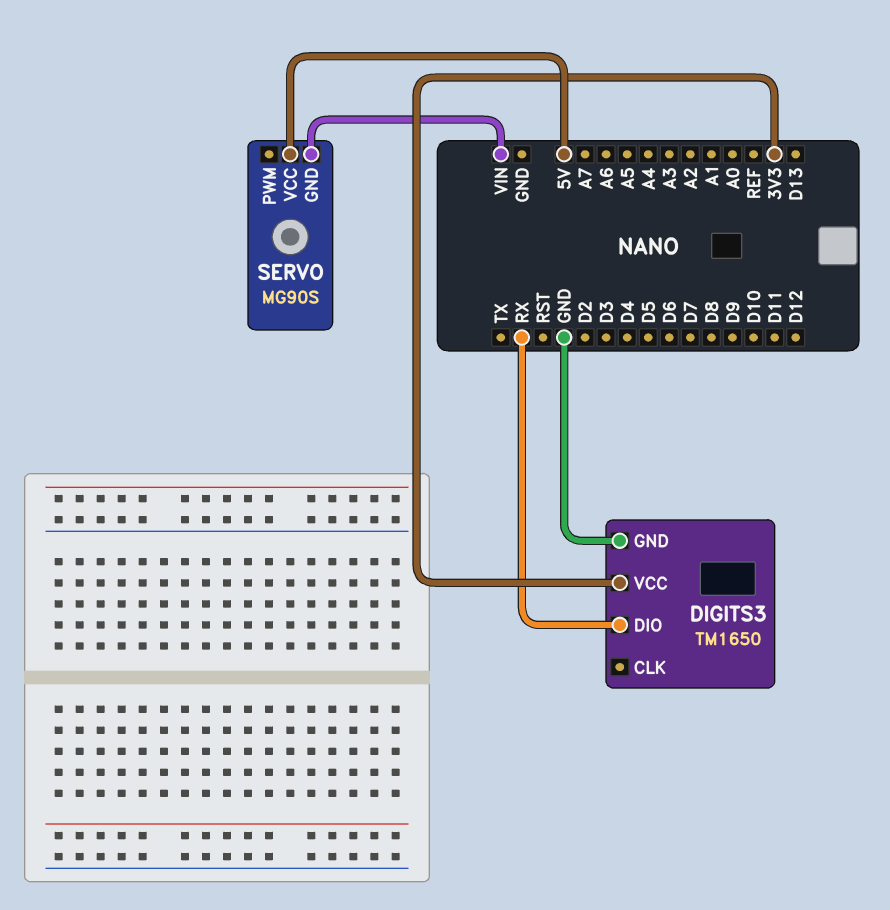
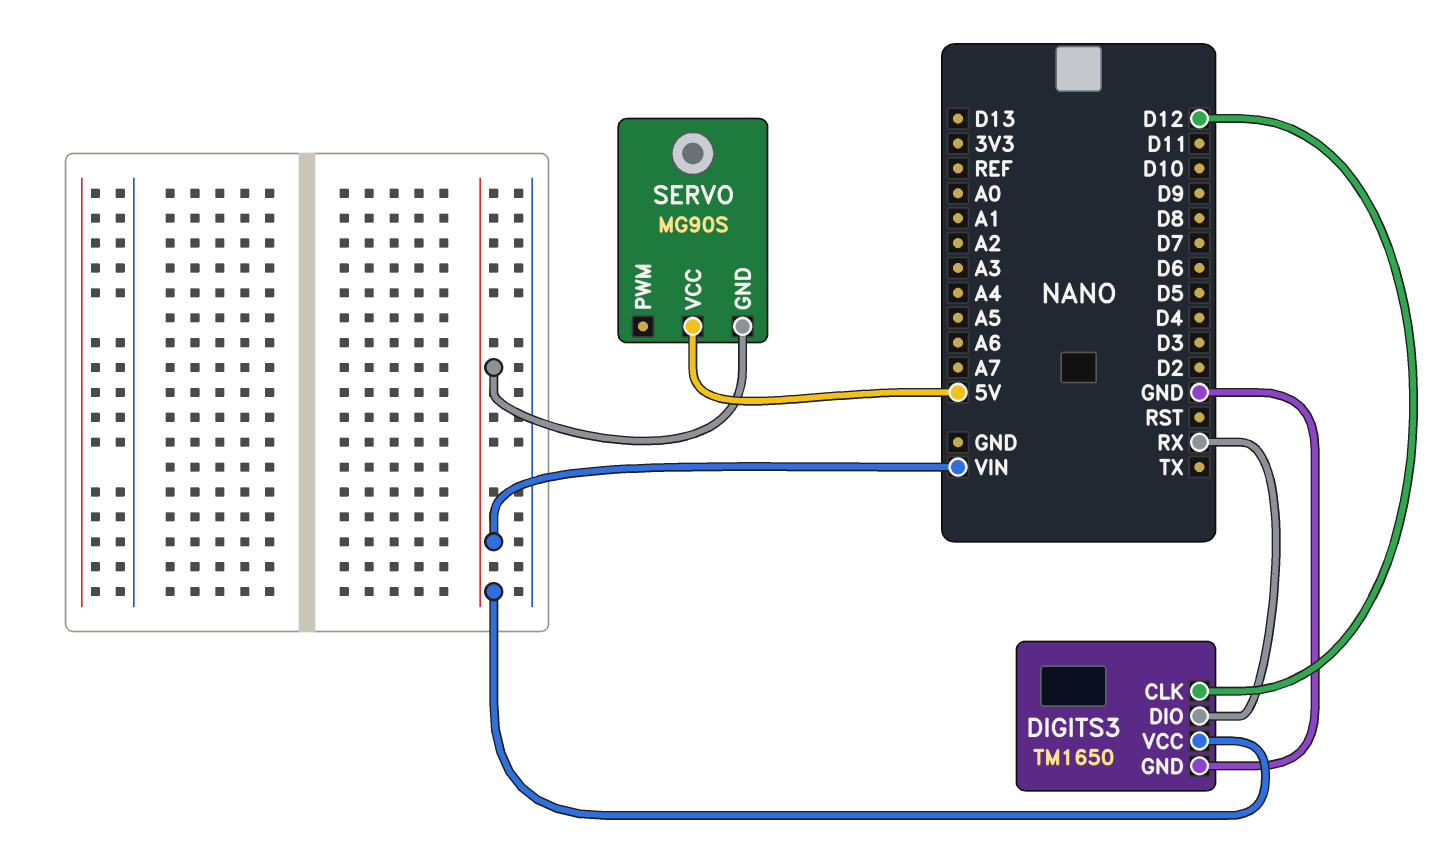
DIGITS3 pin CLK: none -> D12
DIGITS3 pin VCC: 3V3 -> VIN

